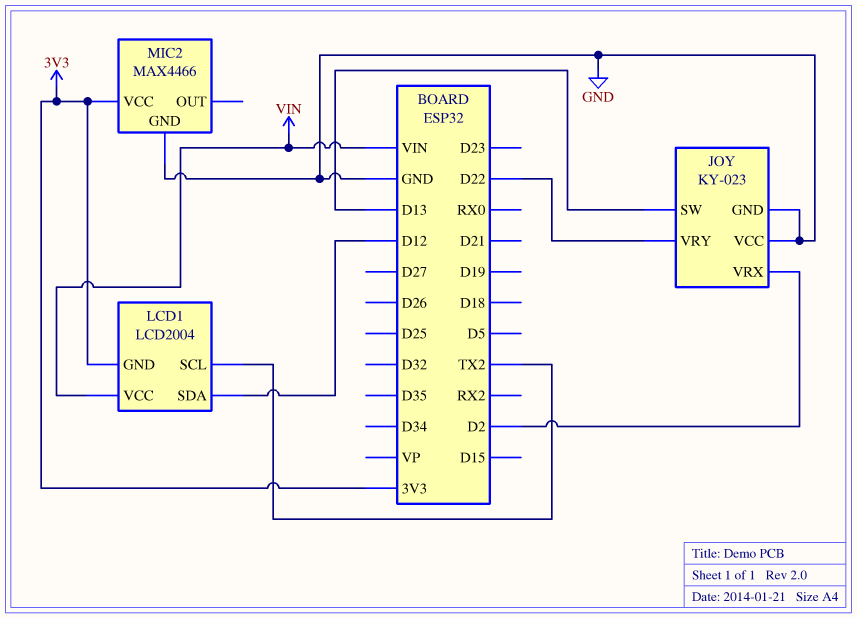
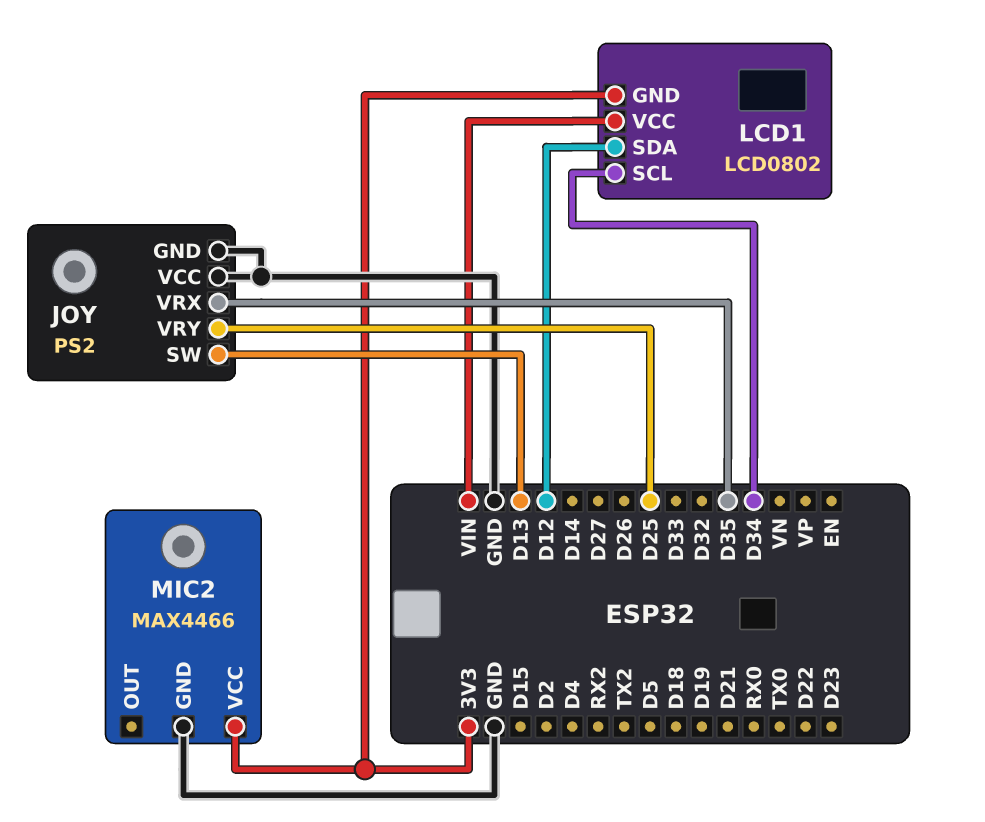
JOY: KY-023 -> PS2
JOY pin VRX: D2 -> D35
JOY pin VRY: D22 -> D25
LCD1: LCD2004 -> LCD0802
LCD1 pin SCL: TX2 -> D34

